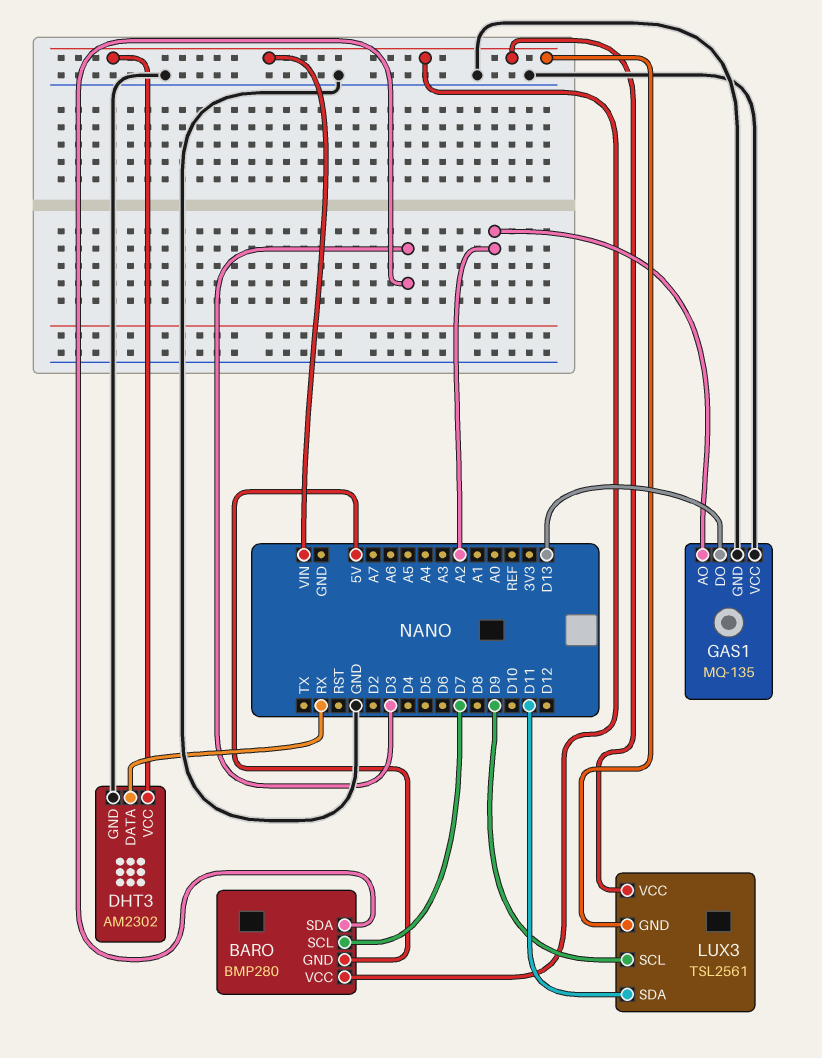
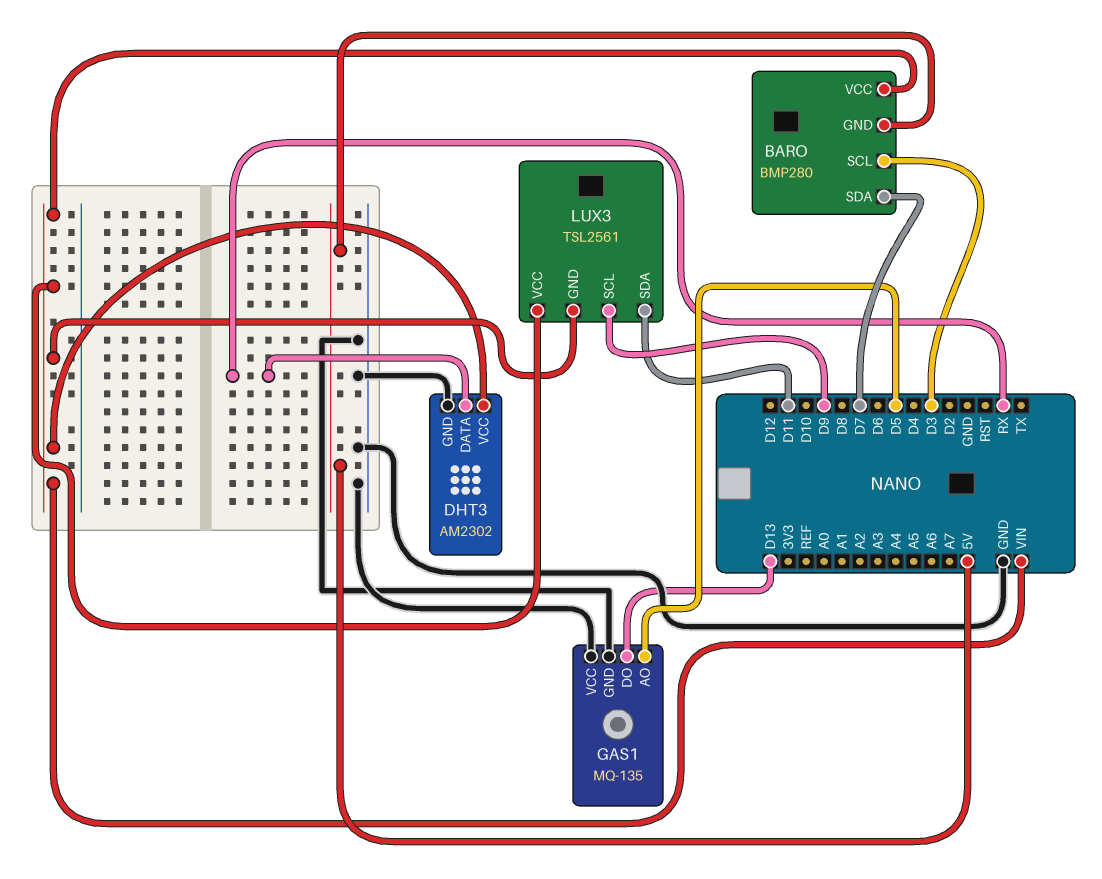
BARO pin SCL: D7 -> D3
BARO pin SDA: D3 -> D7
GAS1 pin AO: A2 -> D5

